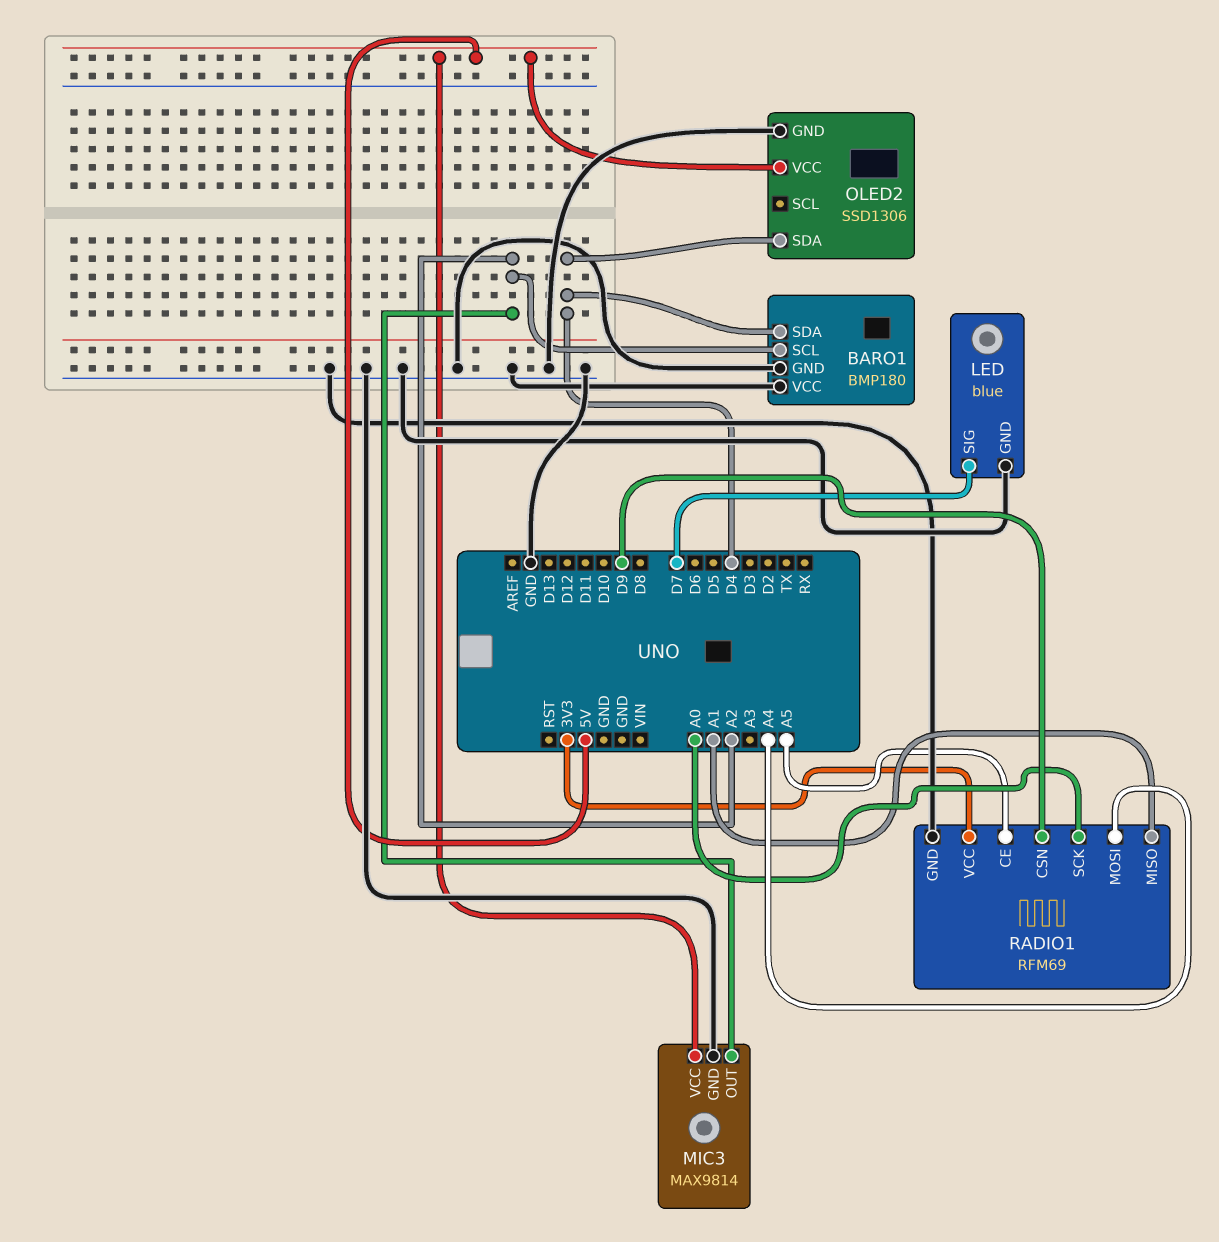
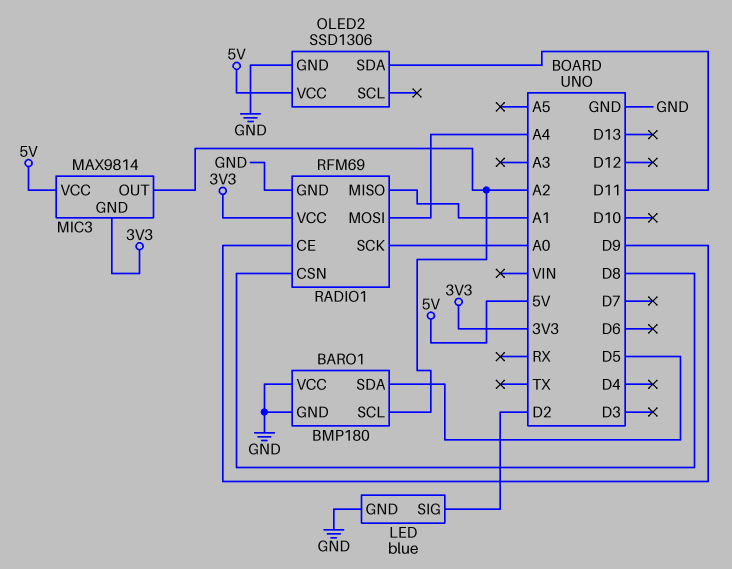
BARO1 pin SDA: D4 -> D5
LED pin SIG: D7 -> D2
MIC3 pin GND: GND -> 3V3
OLED2 pin SDA: D4 -> D11
RADIO1 pin CE: A5 -> D9
RADIO1 pin CSN: D9 -> D8

